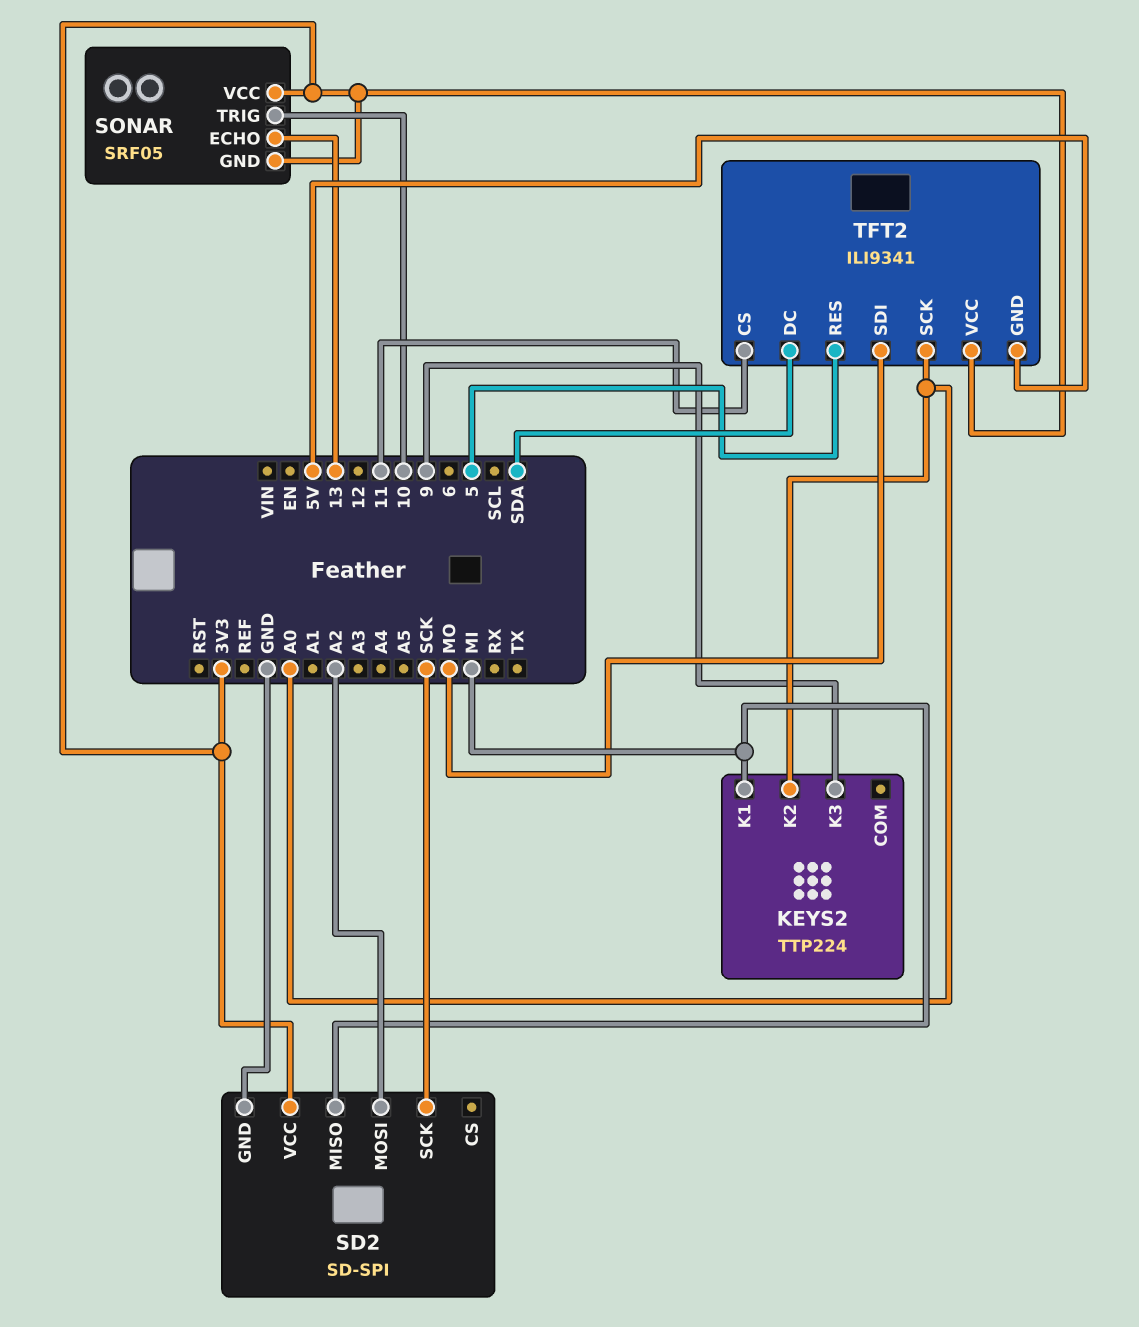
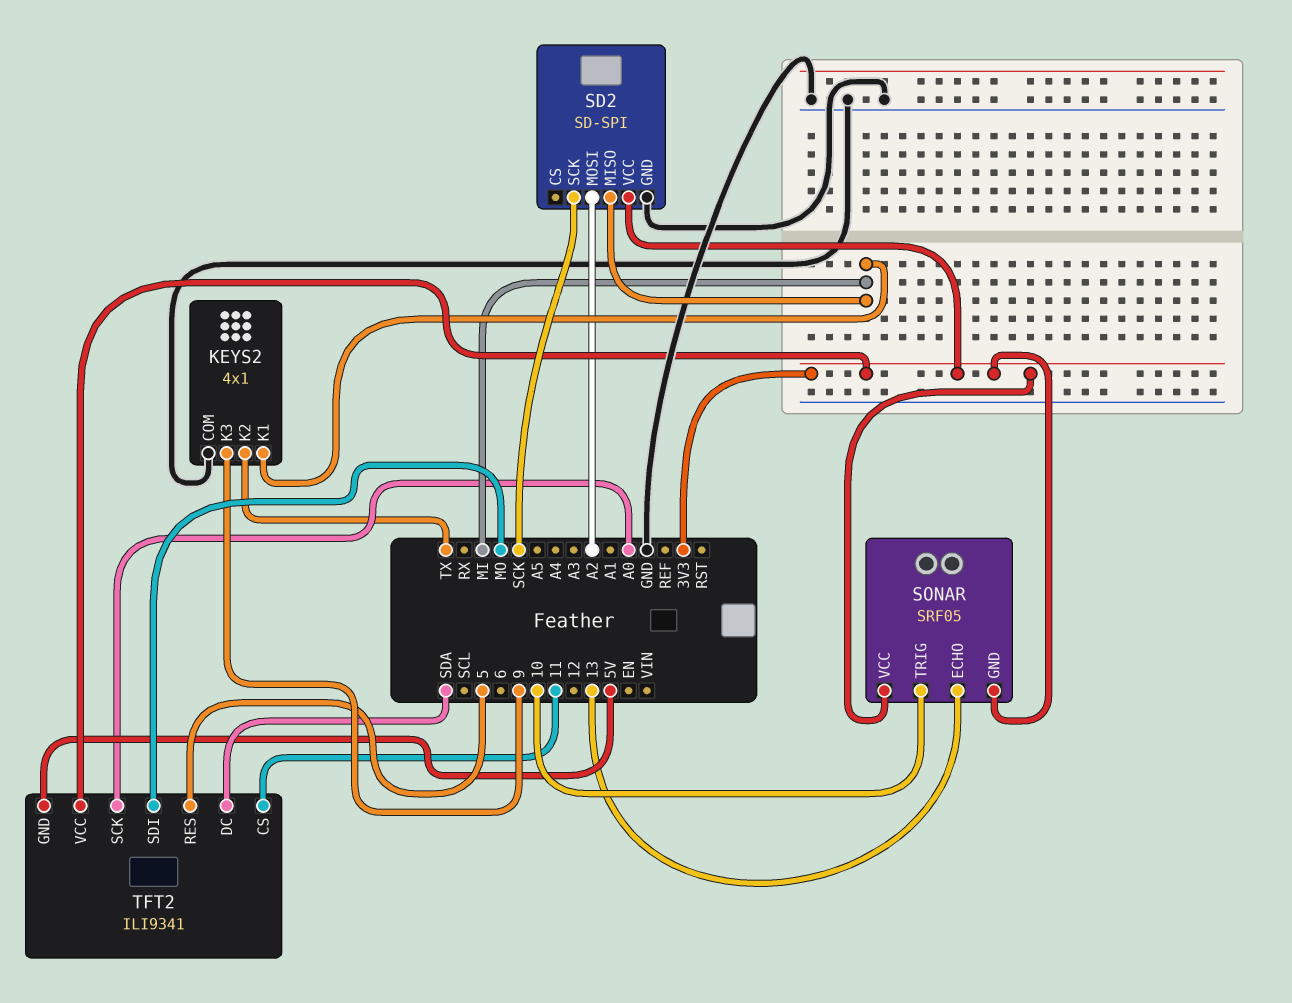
KEYS2: TTP224 -> 4x1
KEYS2 pin COM: none -> GND
KEYS2 pin K2: A0 -> TX

